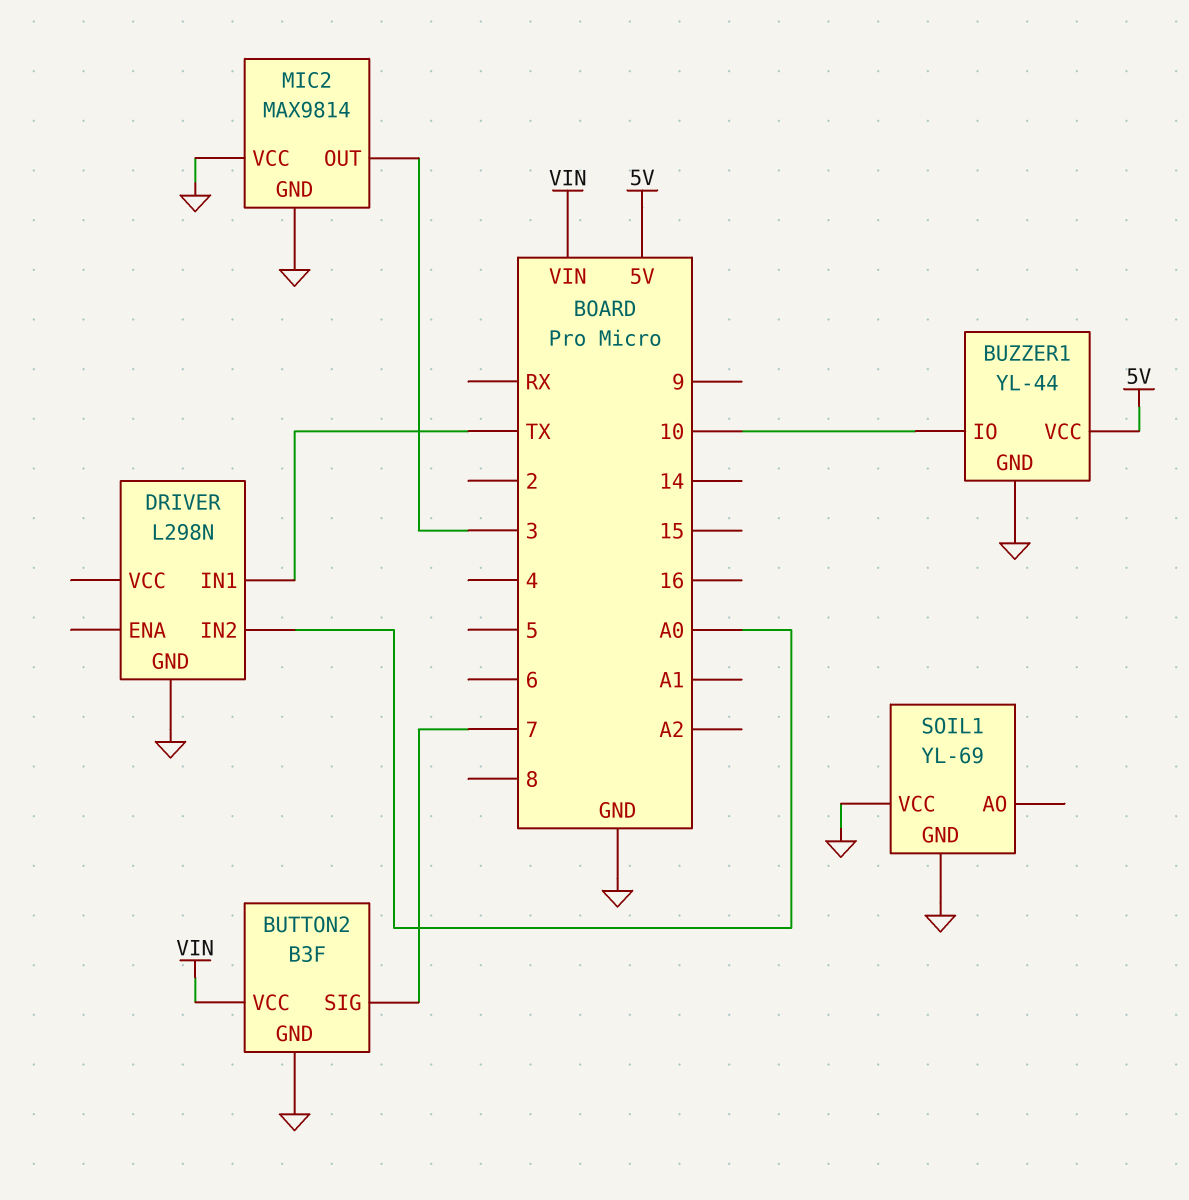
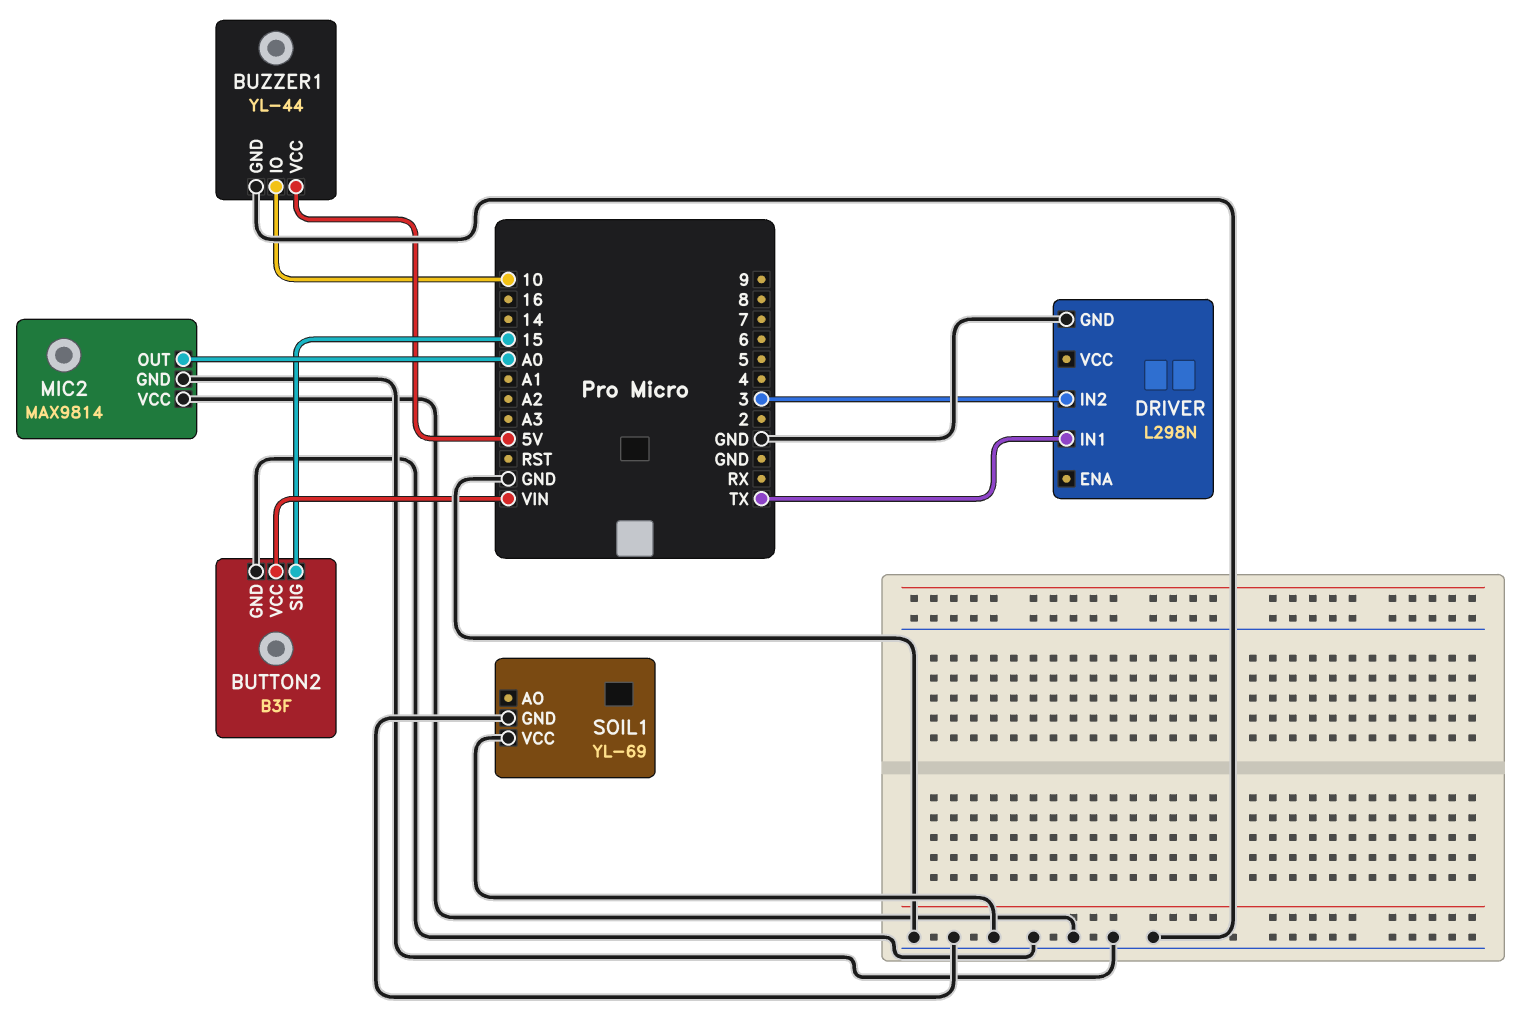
BUTTON2 pin SIG: 7 -> 15
DRIVER pin IN2: A0 -> 3
MIC2 pin OUT: 3 -> A0

